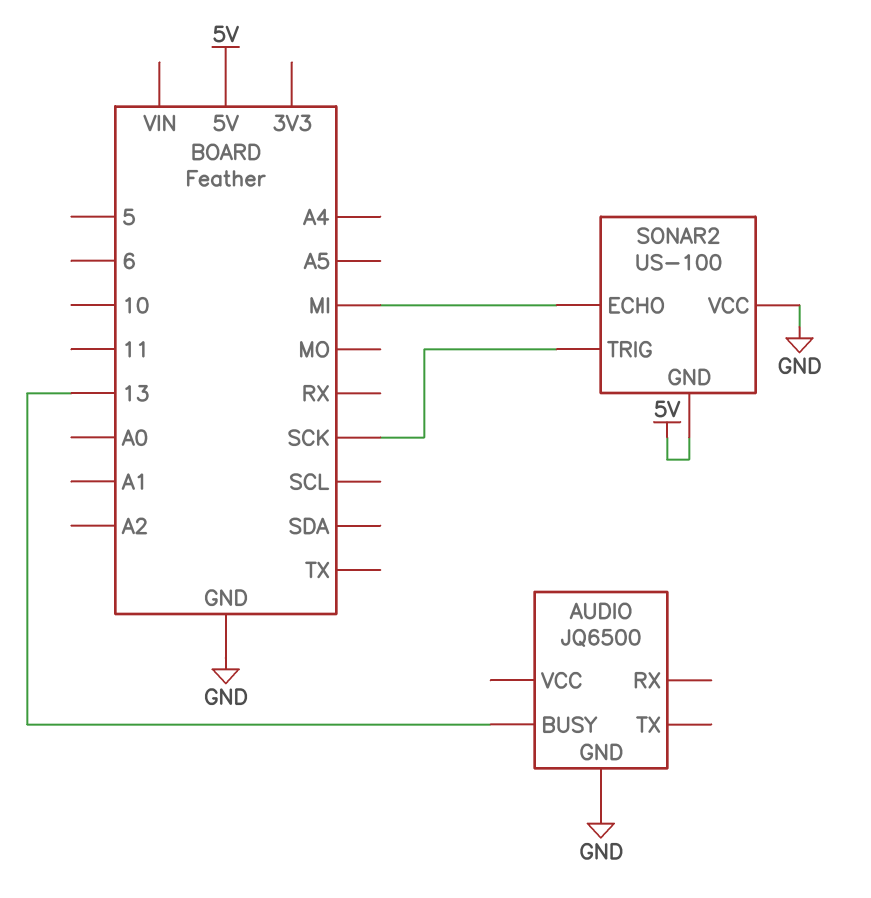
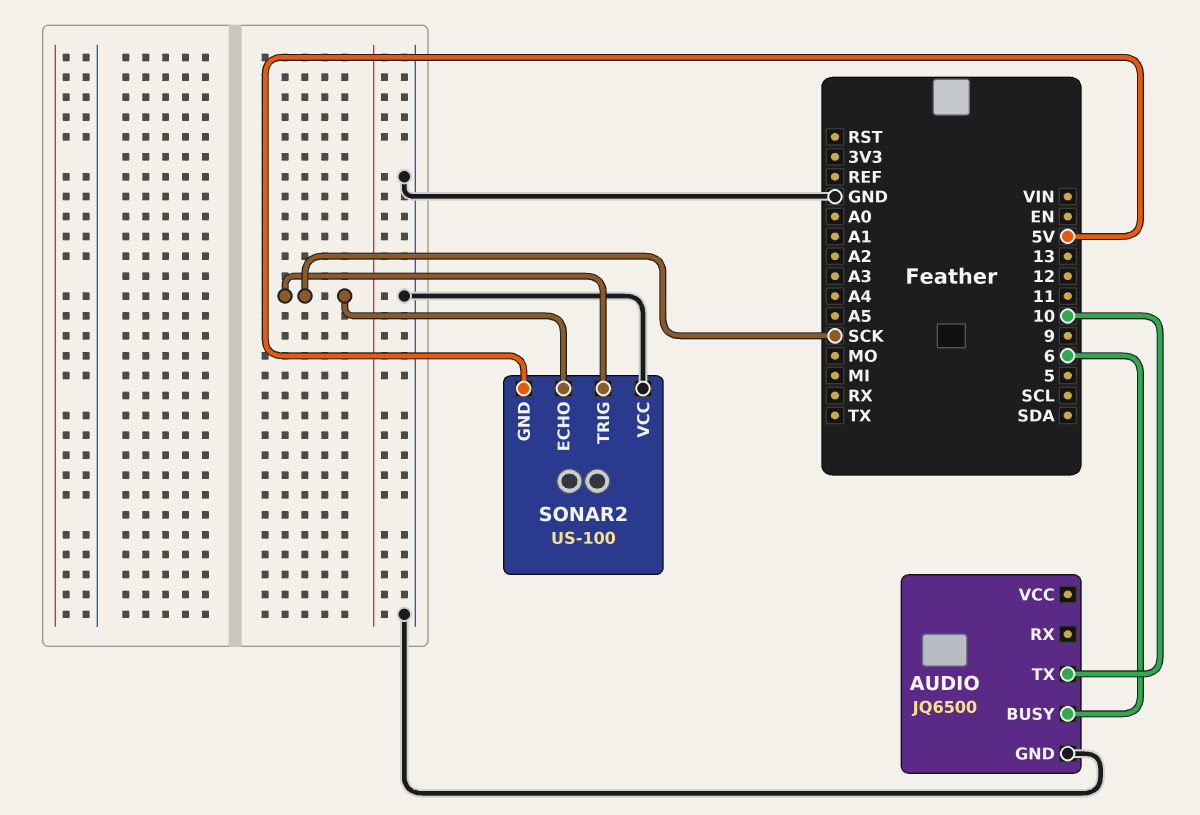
AUDIO pin BUSY: 13 -> 6
AUDIO pin TX: none -> 10
SONAR2 pin ECHO: MI -> SCK

